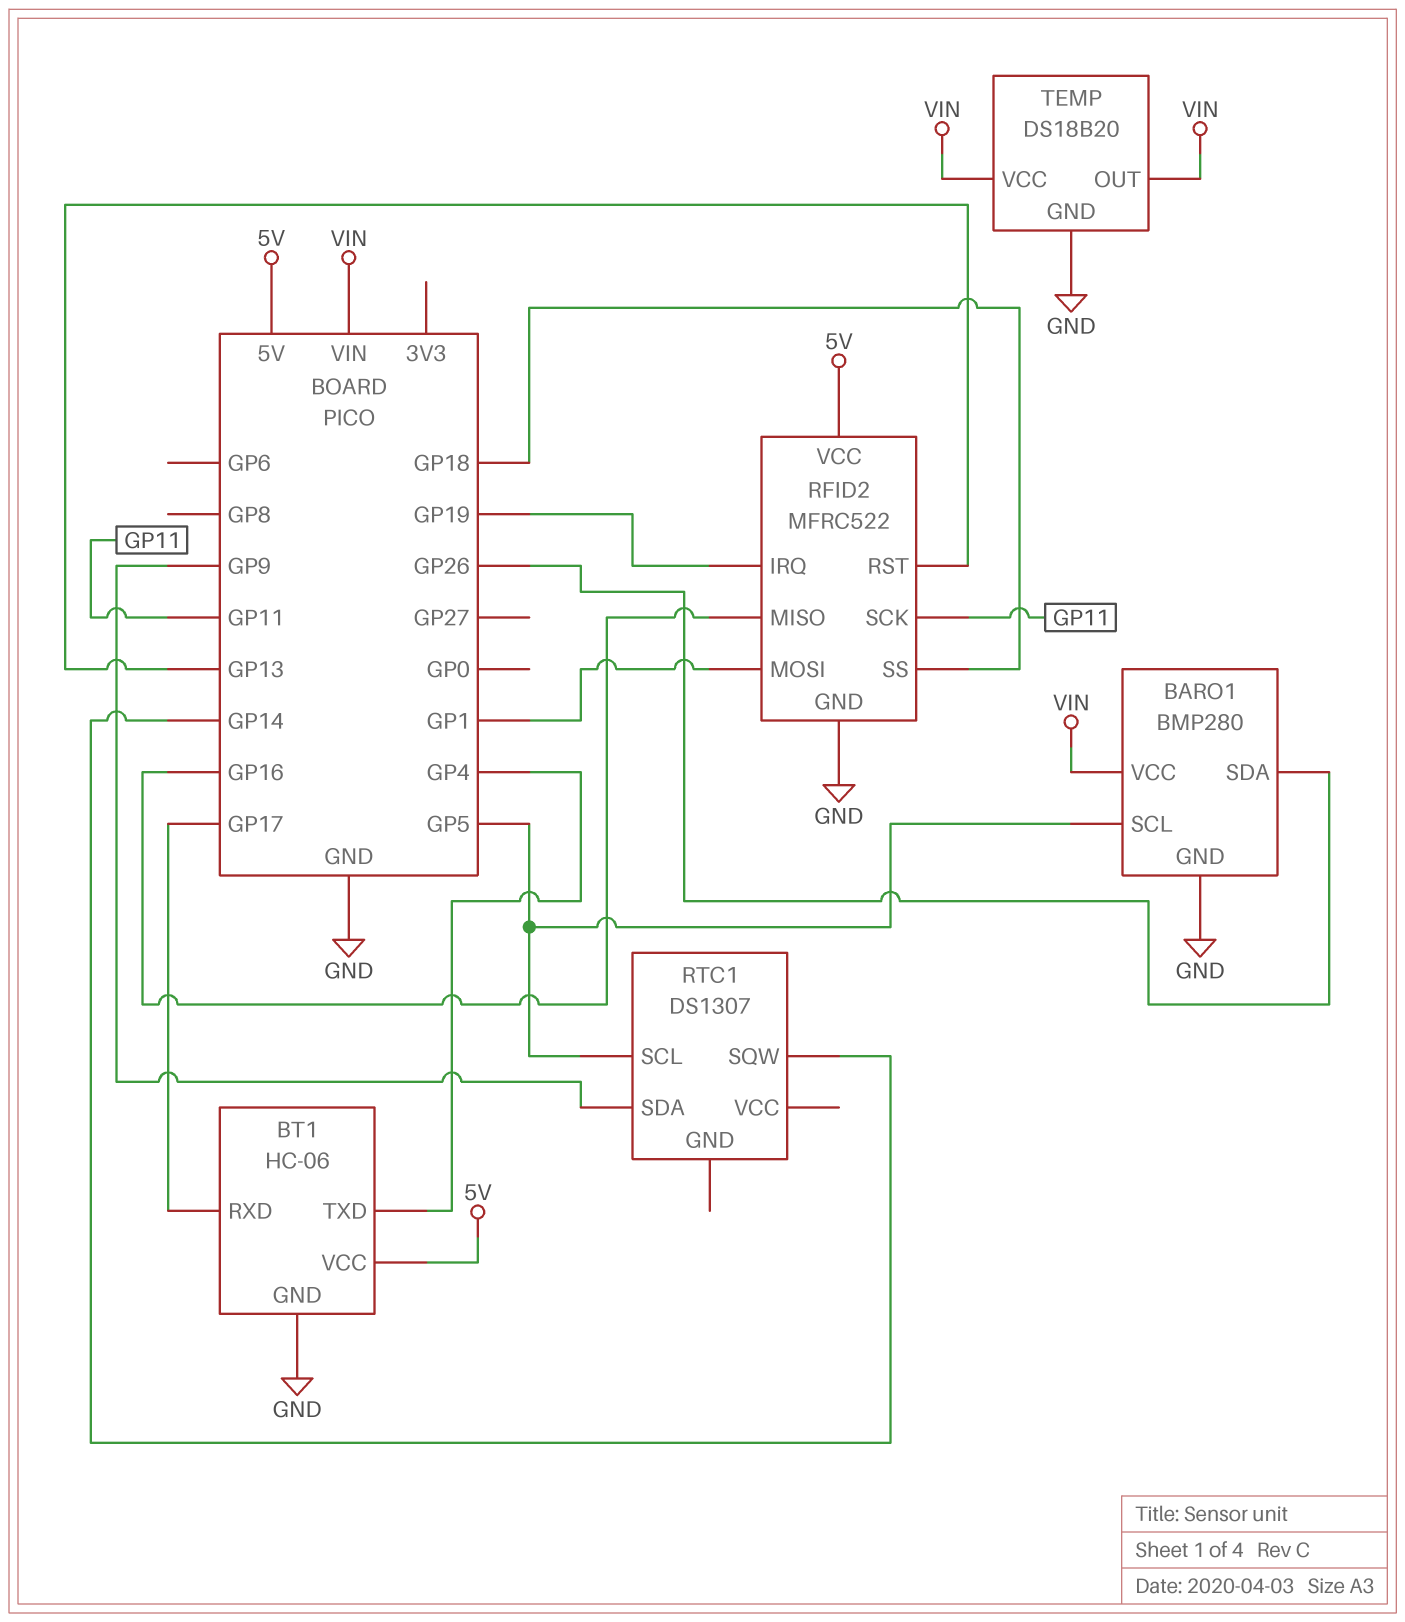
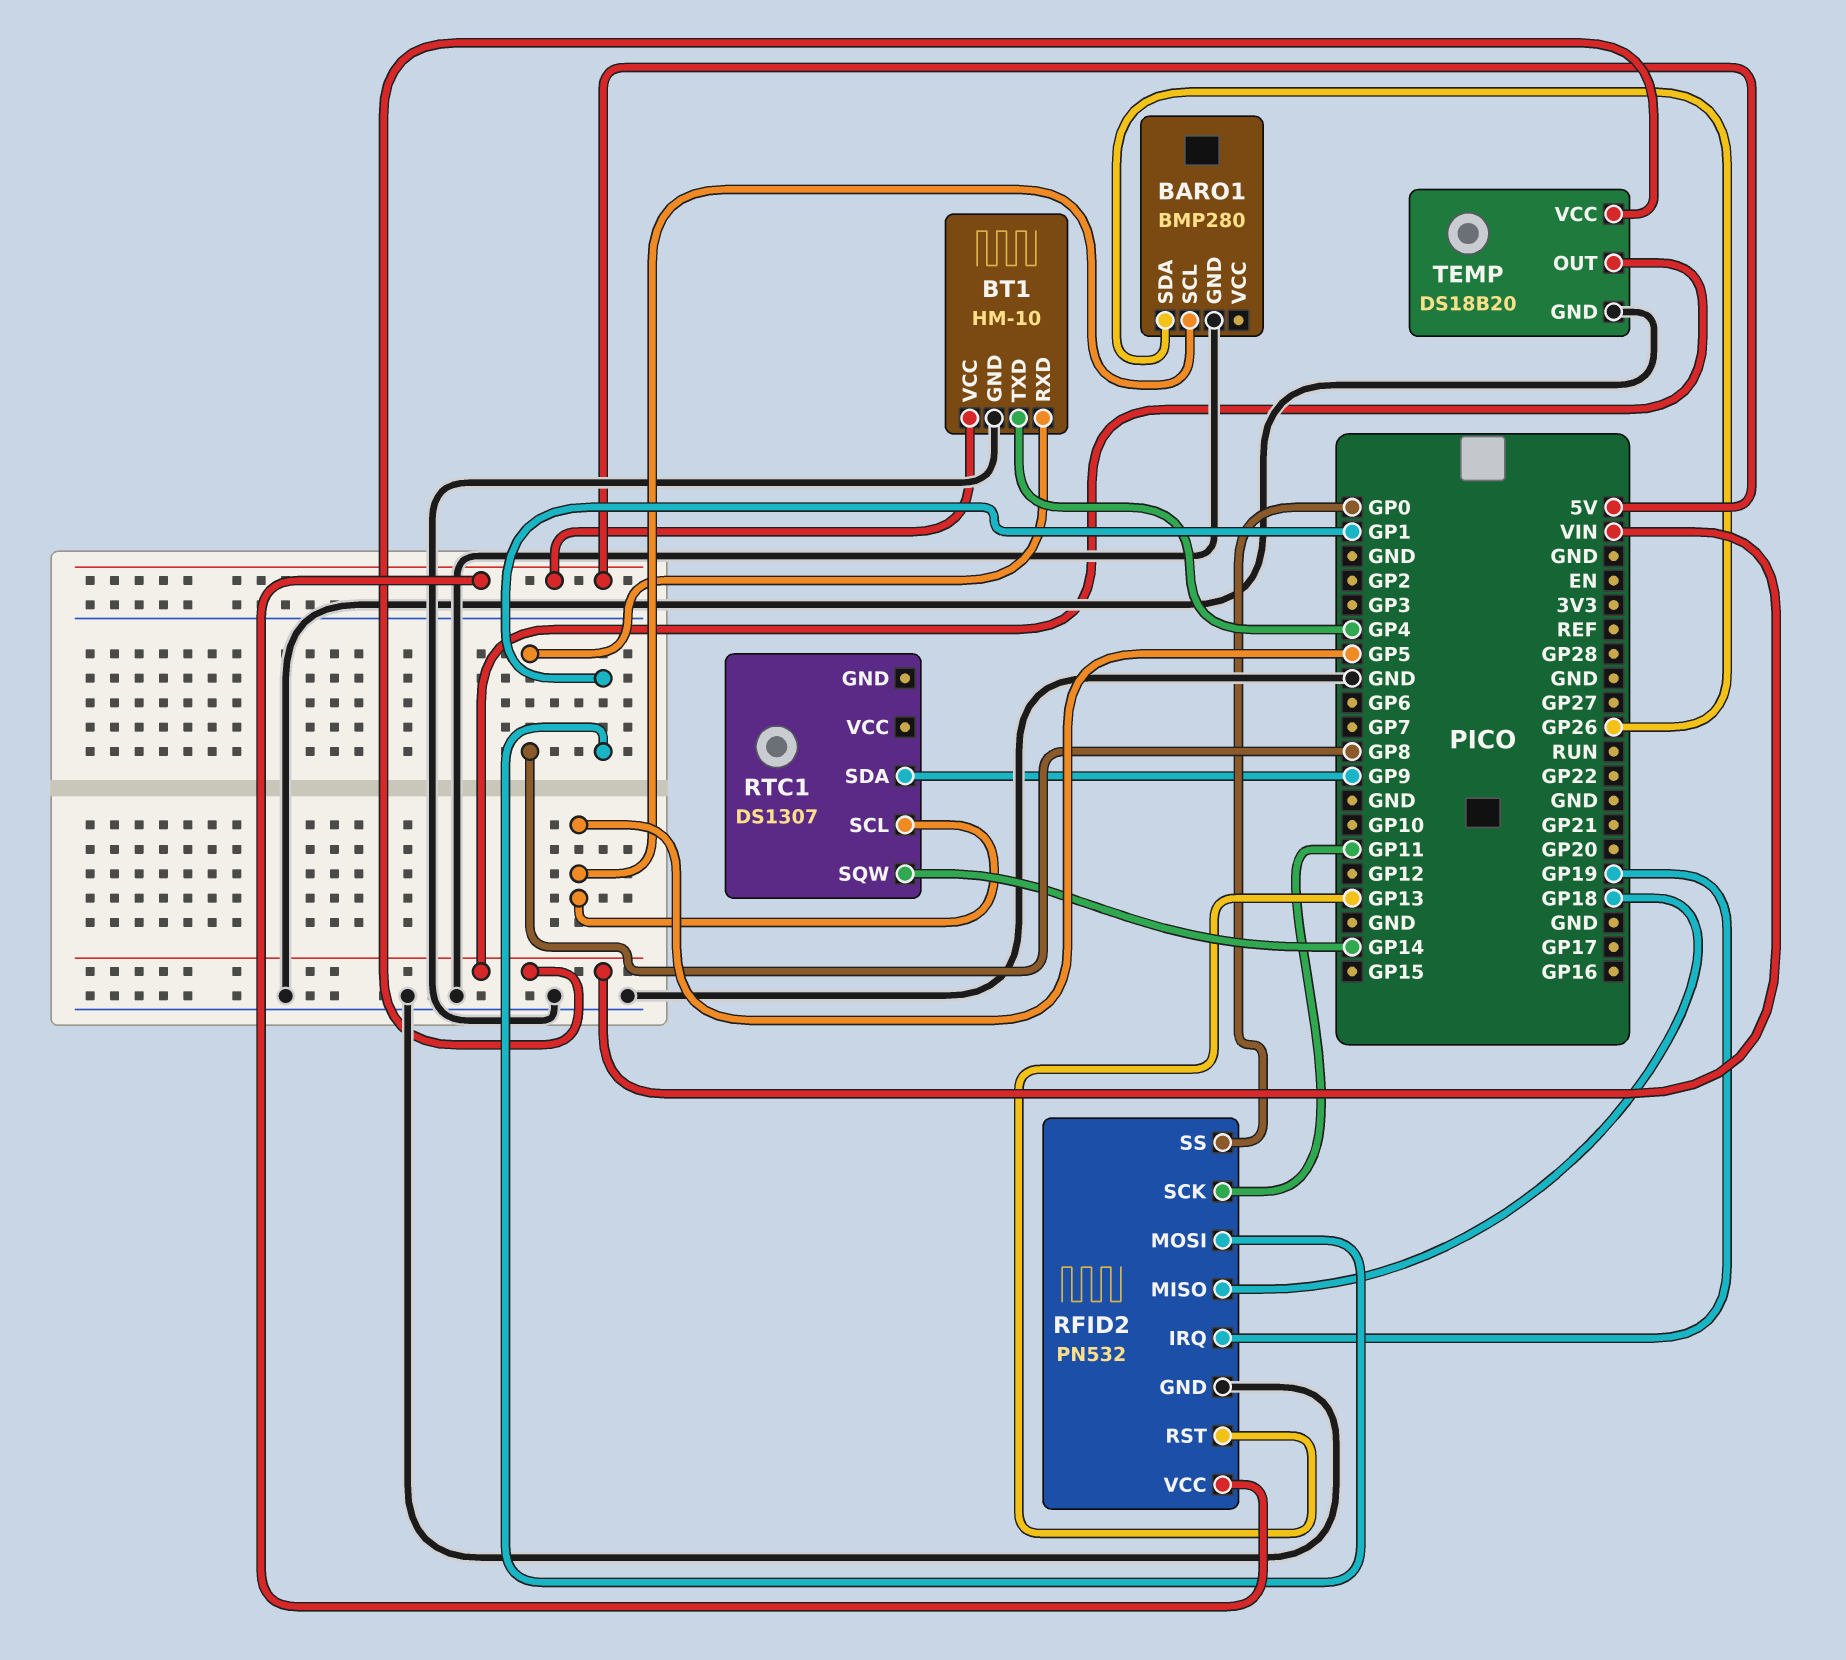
BARO1 pin VCC: VIN -> none
BT1: HC-06 -> HM-10
BT1 pin RXD: GP17 -> GP8
RFID2: MFRC522 -> PN532
RFID2 pin MISO: GP16 -> GP18
RFID2 pin SS: GP18 -> GP0

